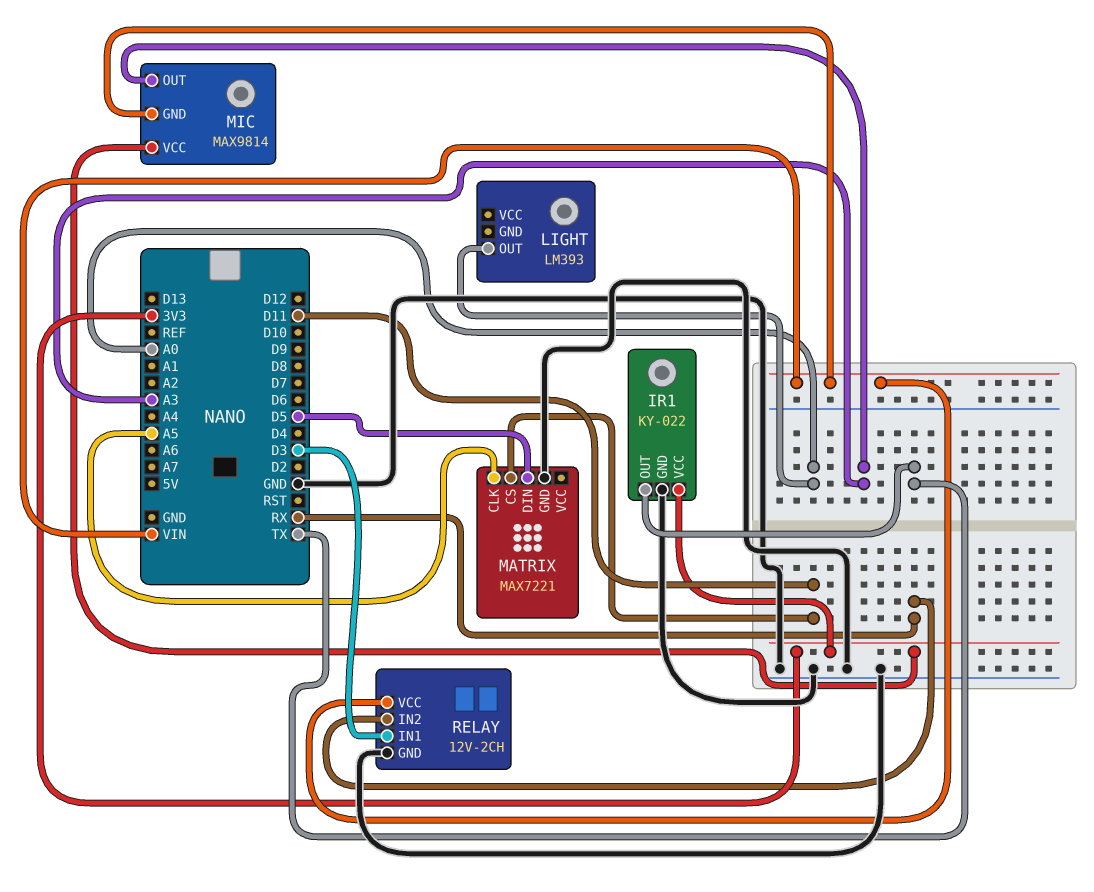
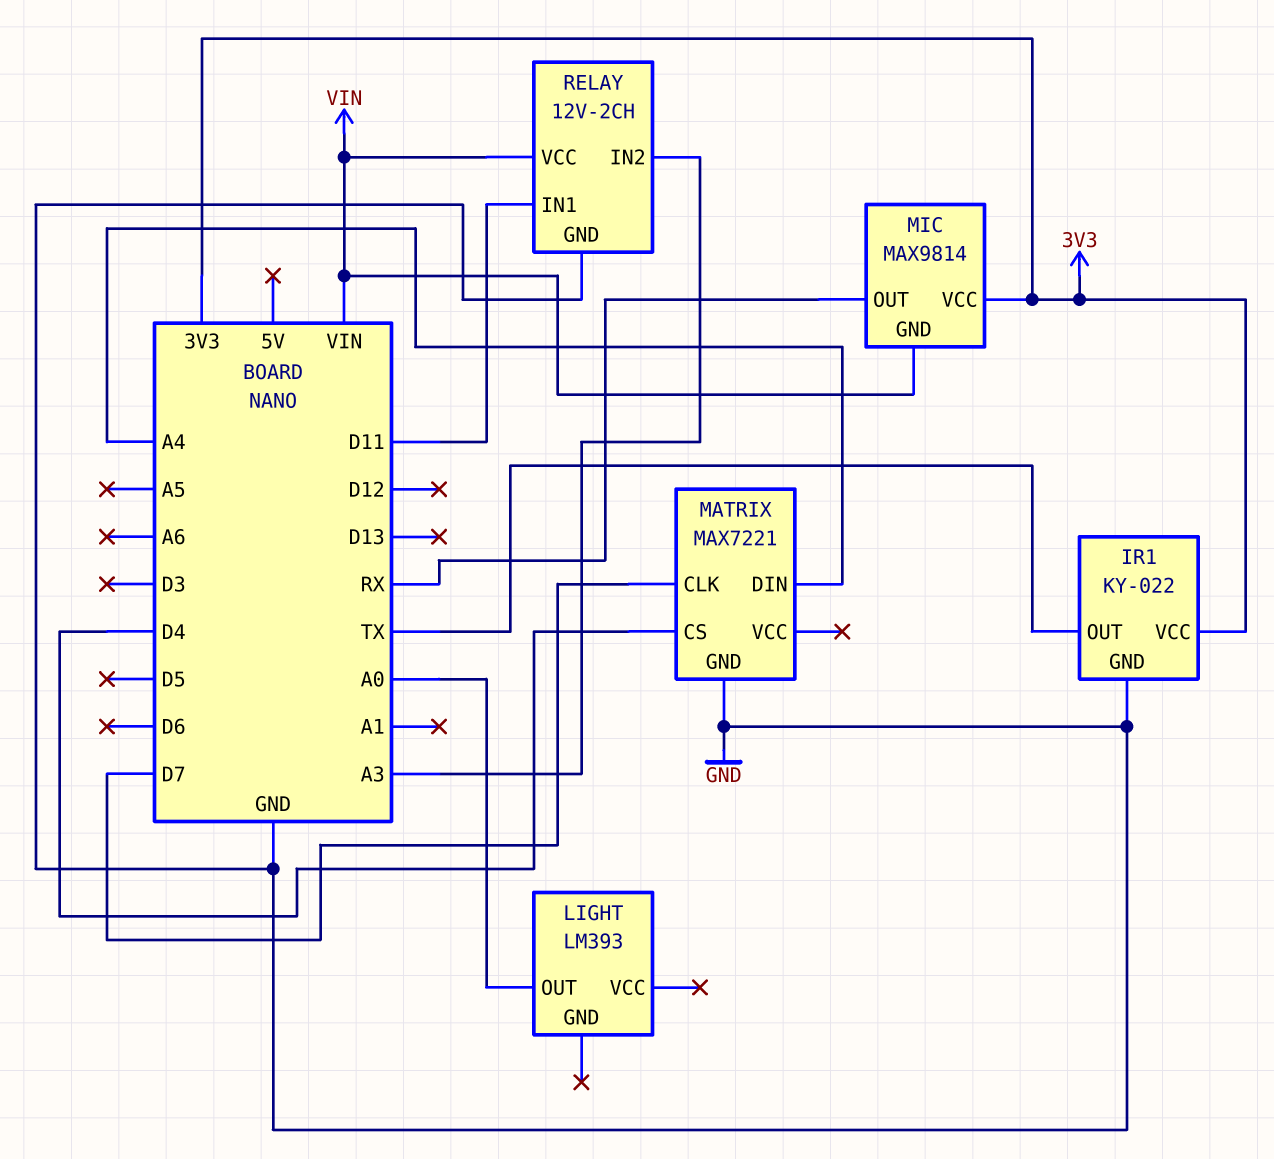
MATRIX pin CLK: A5 -> D7
MATRIX pin CS: D11 -> D4
MATRIX pin DIN: D5 -> A4
MIC pin OUT: A3 -> RX
RELAY pin IN1: D3 -> D11
RELAY pin IN2: RX -> A3

